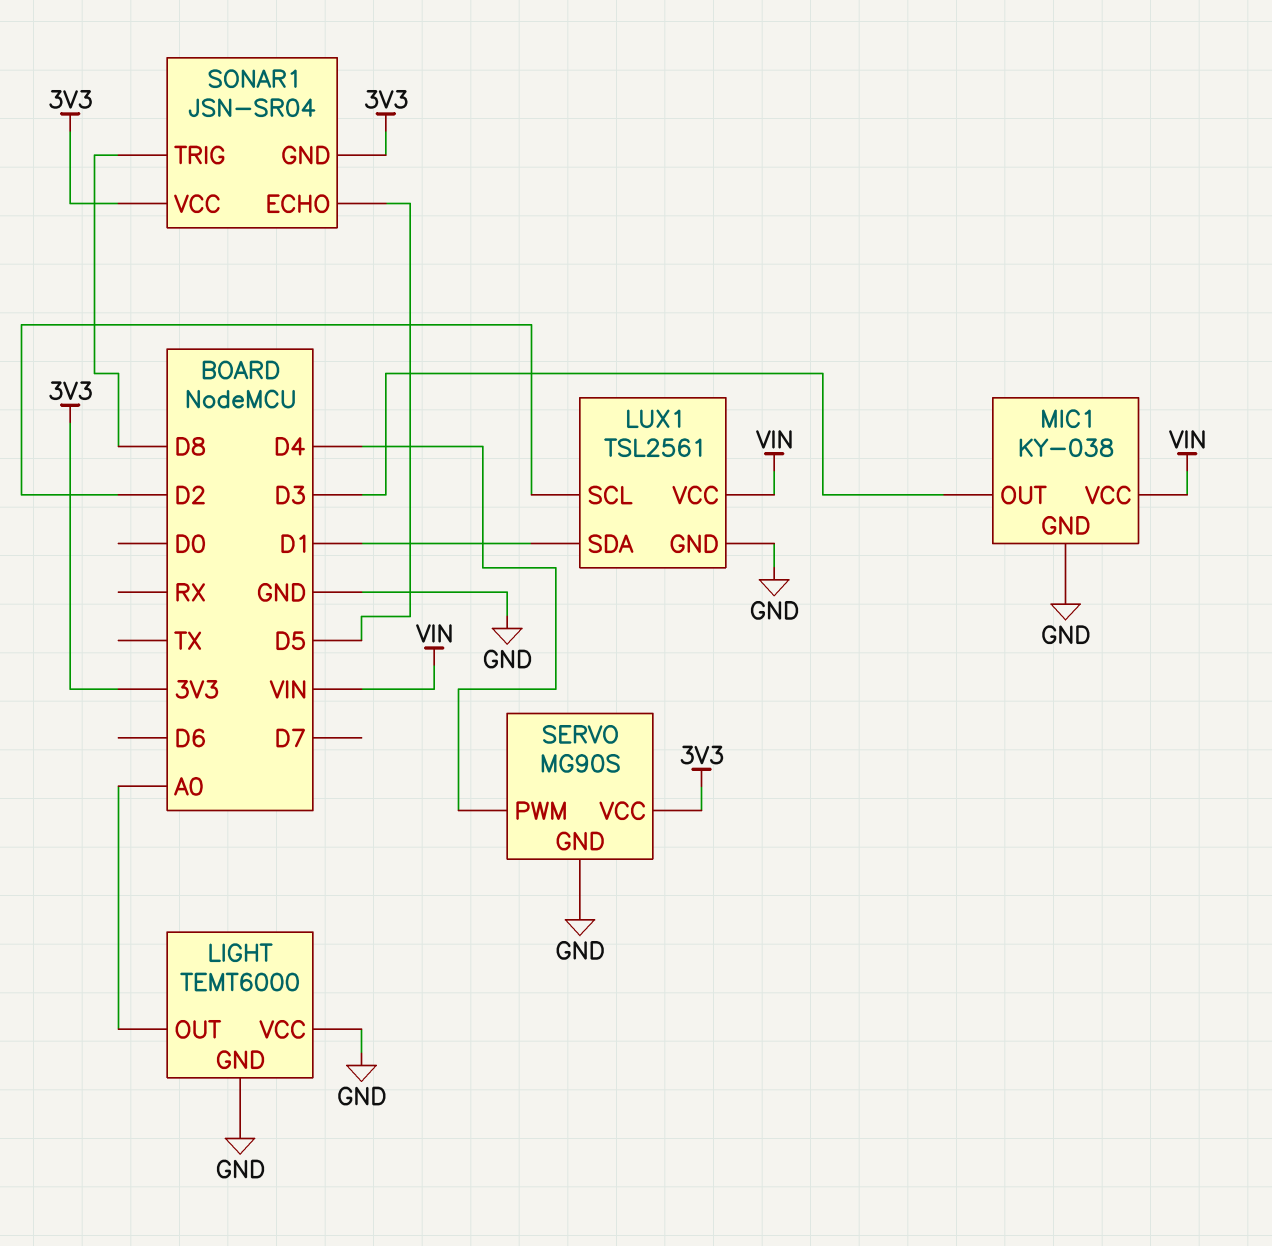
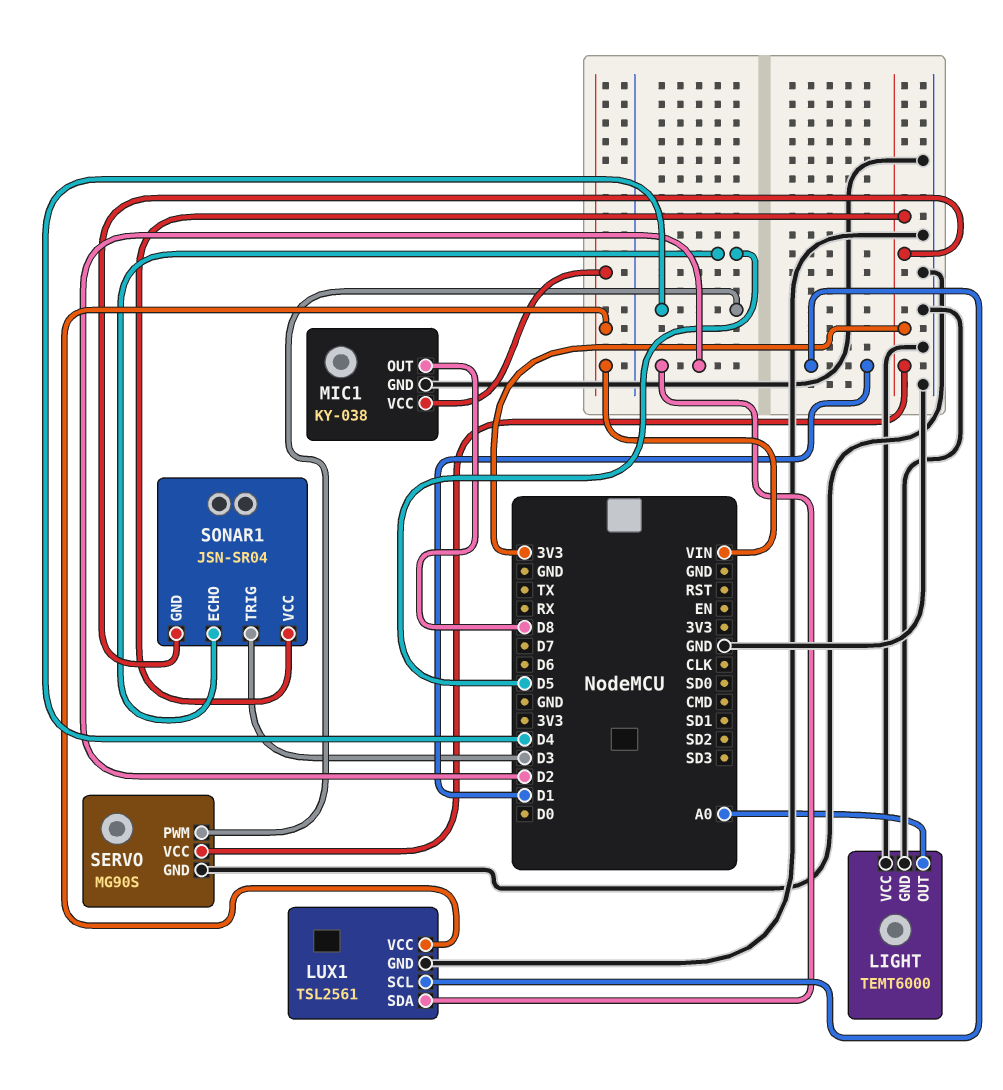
LUX1 pin SCL: D2 -> D1
LUX1 pin SDA: D1 -> D2
MIC1 pin OUT: D3 -> D8
SONAR1 pin TRIG: D8 -> D3

